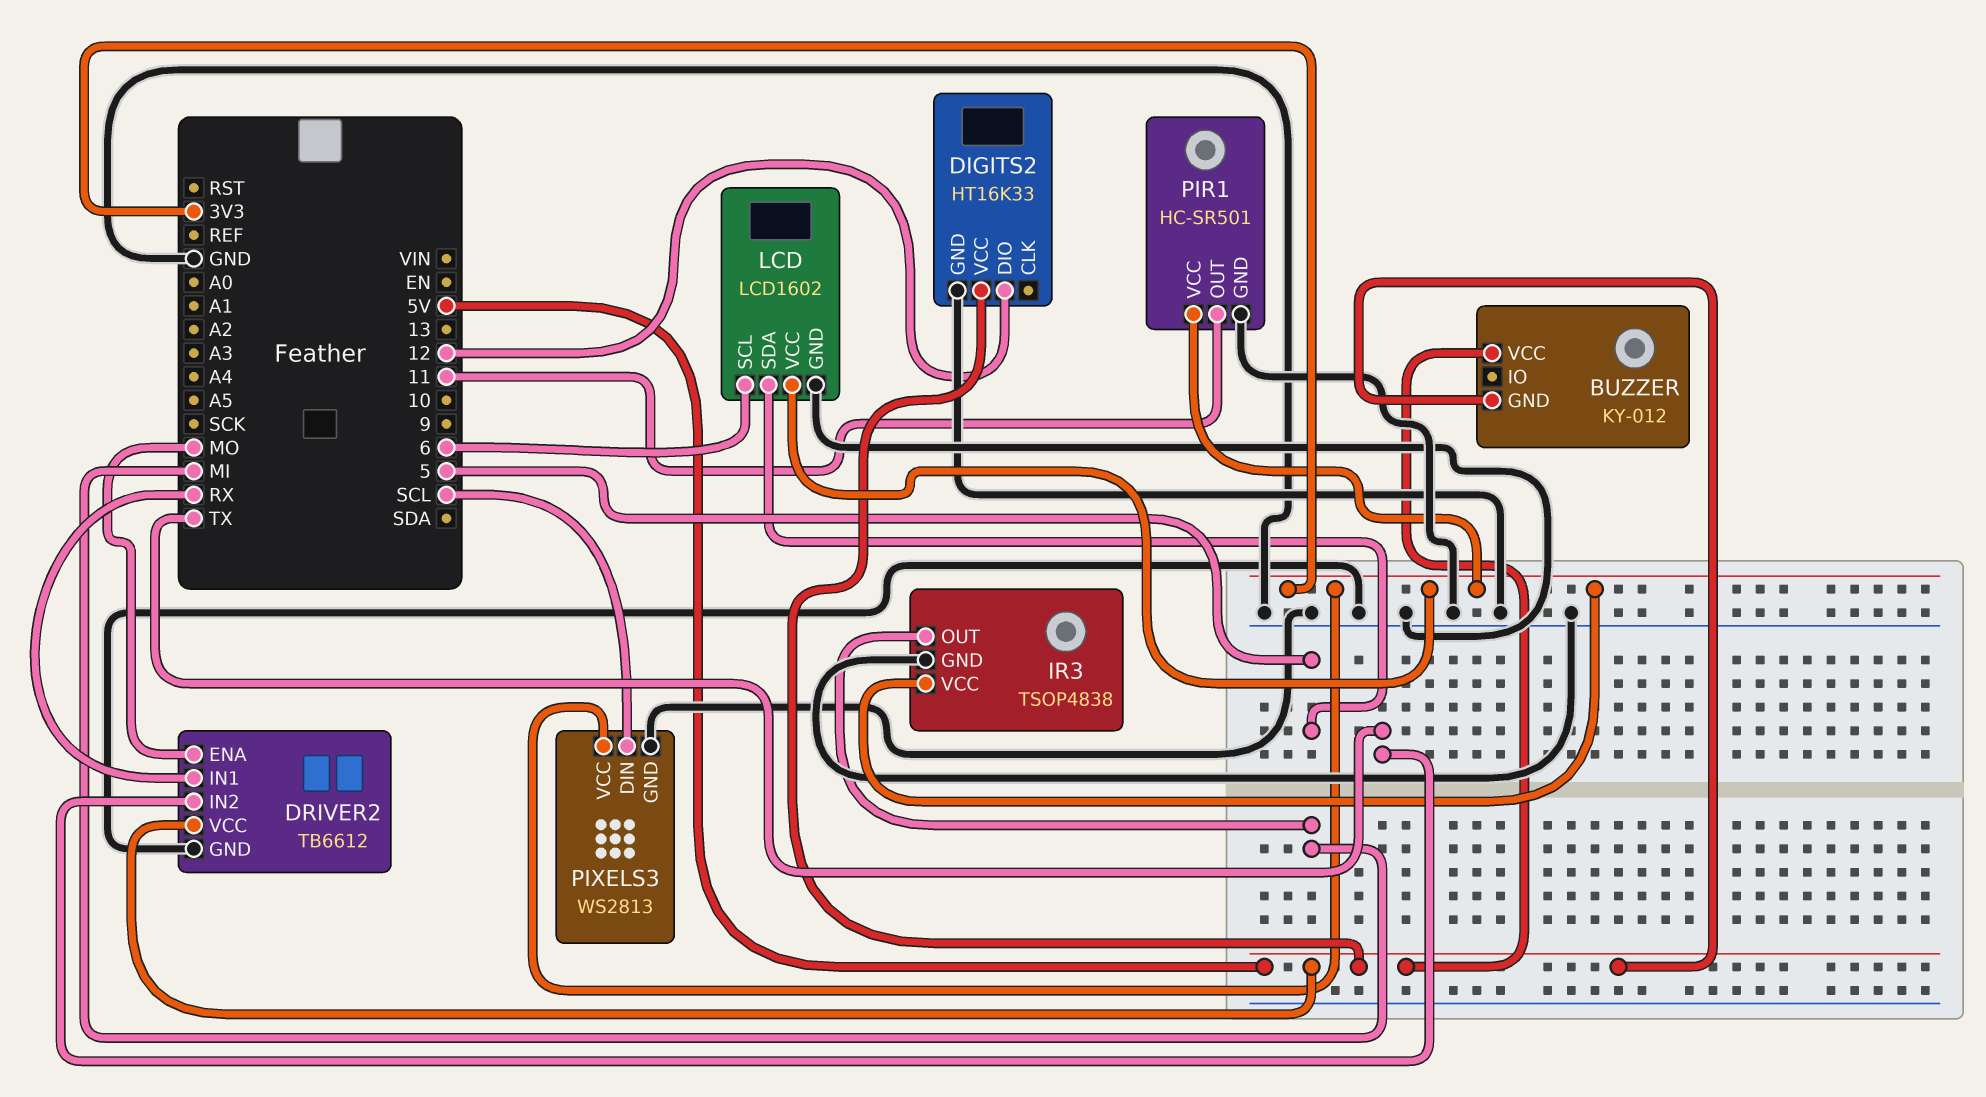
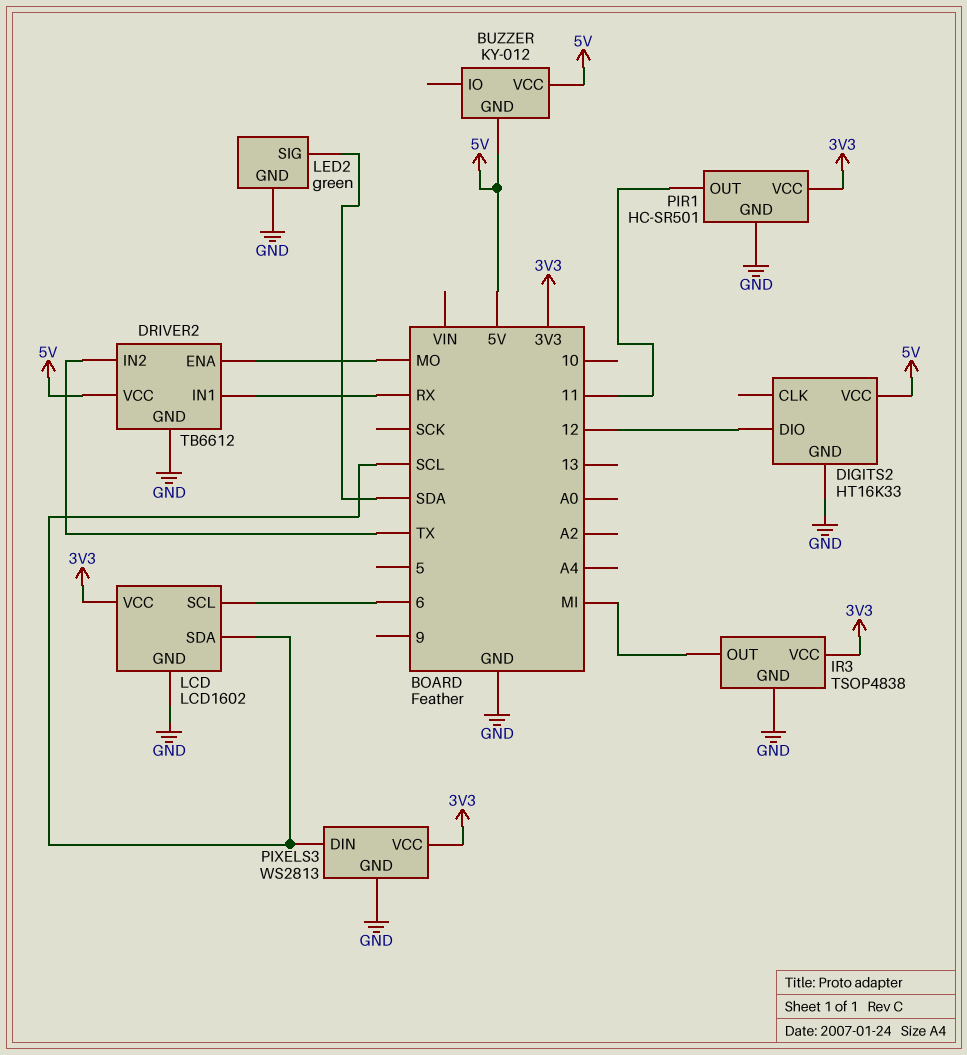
LCD pin SDA: 5 -> SCL
LED2: none -> green
LED2 pin GND: none -> GND
LED2 pin SIG: none -> SDA

